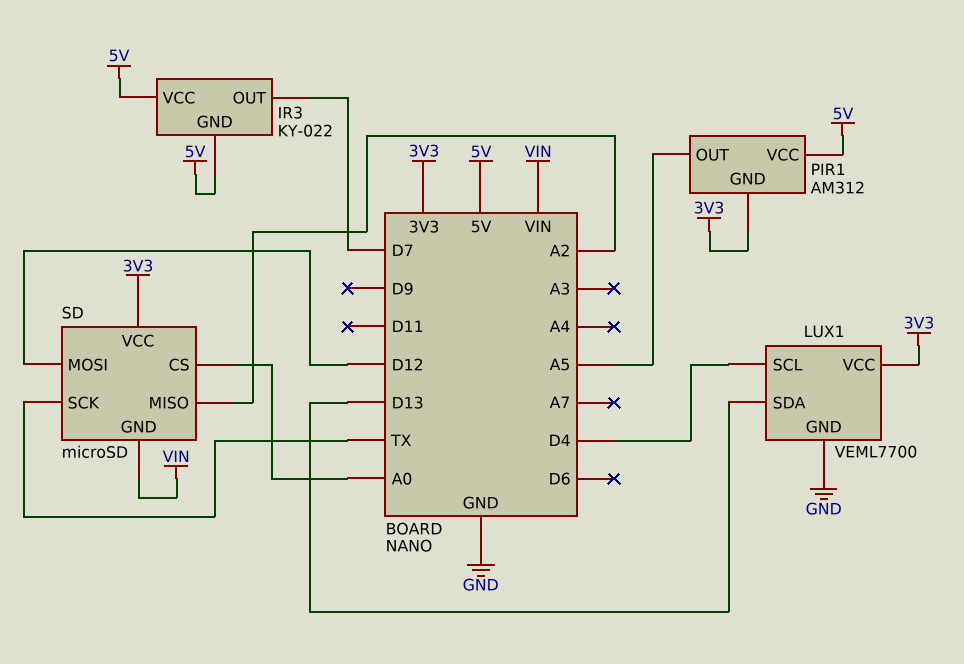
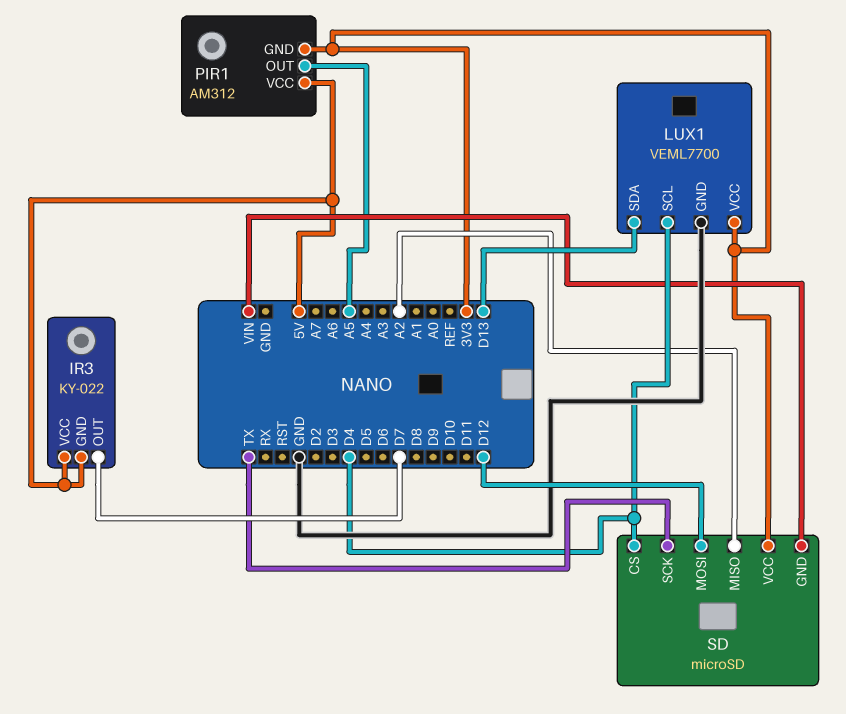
SD pin CS: A0 -> D4

